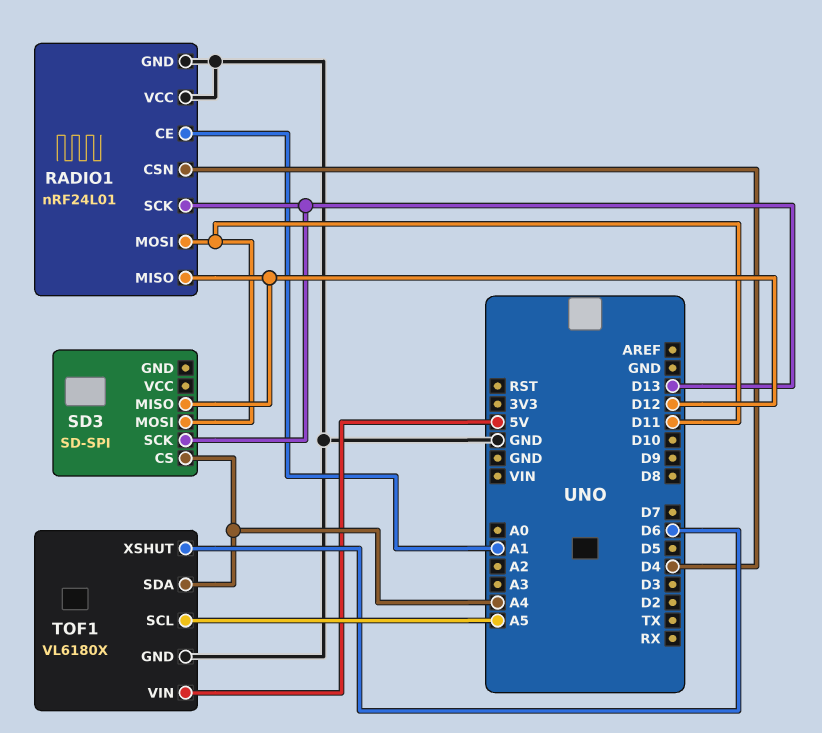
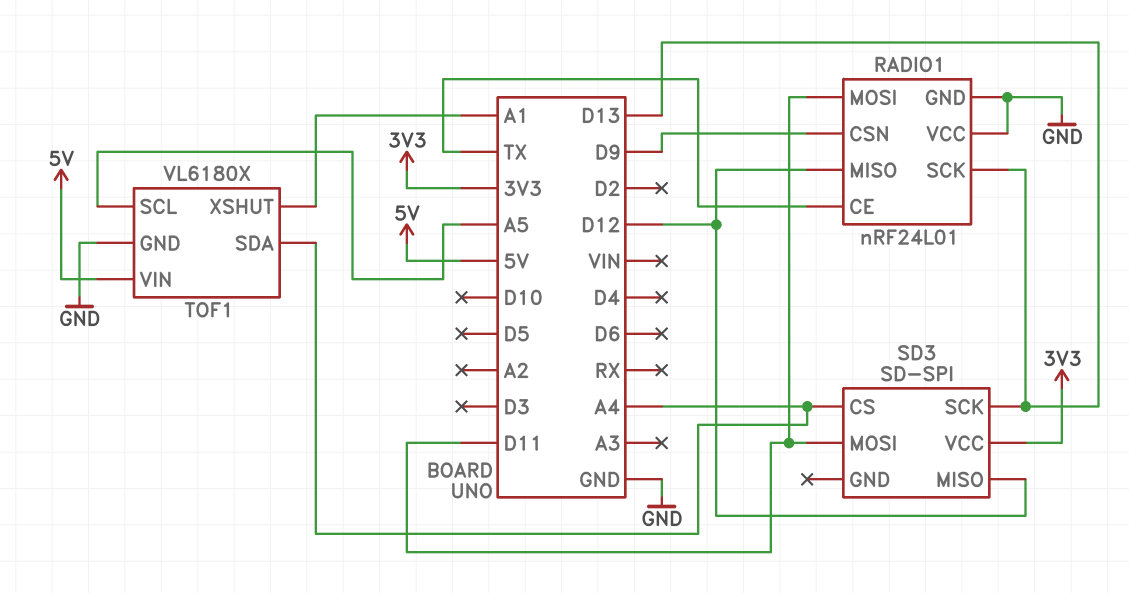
RADIO1 pin CE: A1 -> TX
RADIO1 pin CSN: D4 -> D9
SD3 pin VCC: none -> 3V3
TOF1 pin XSHUT: D6 -> A1

